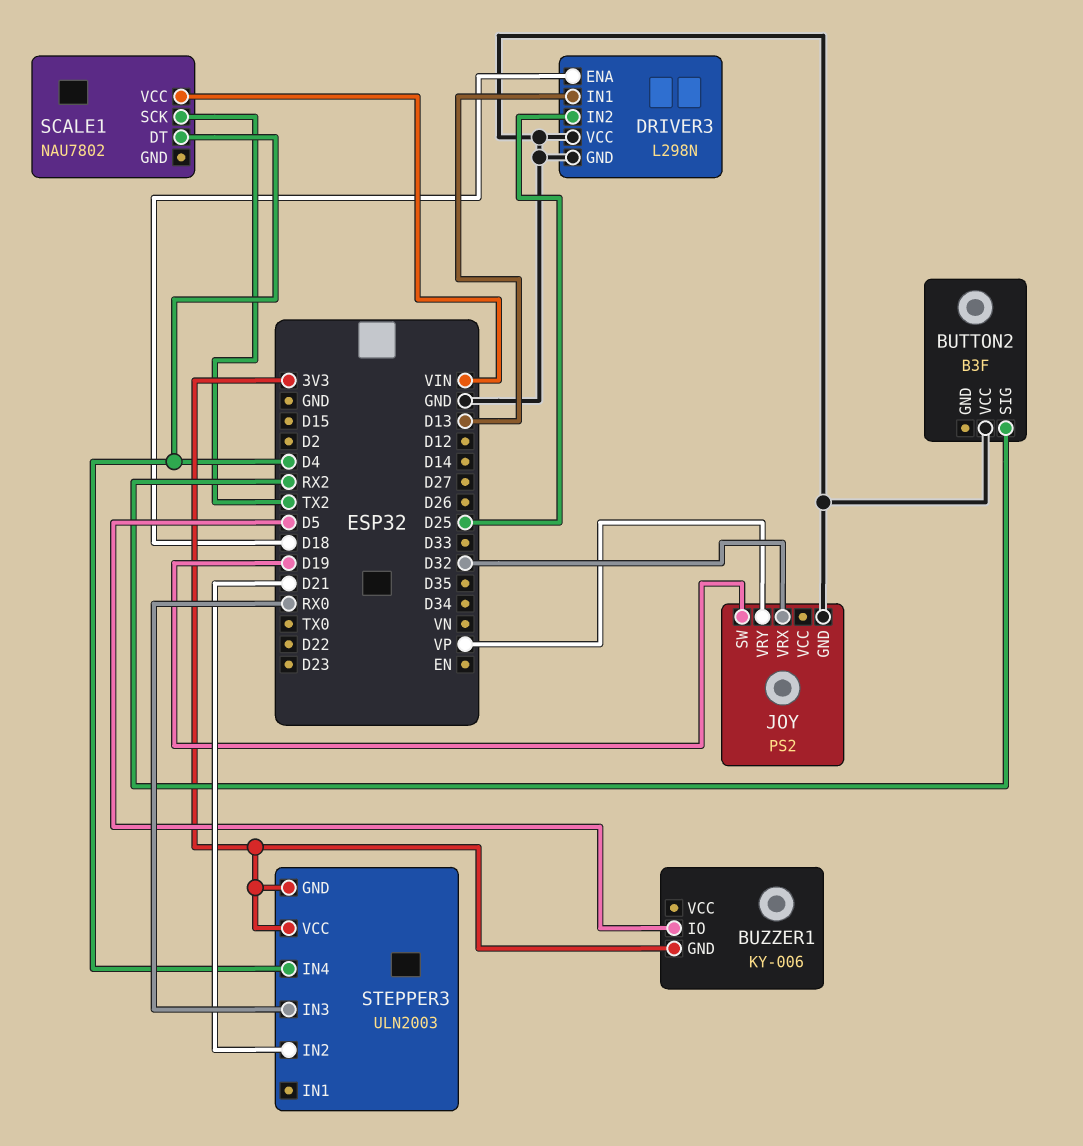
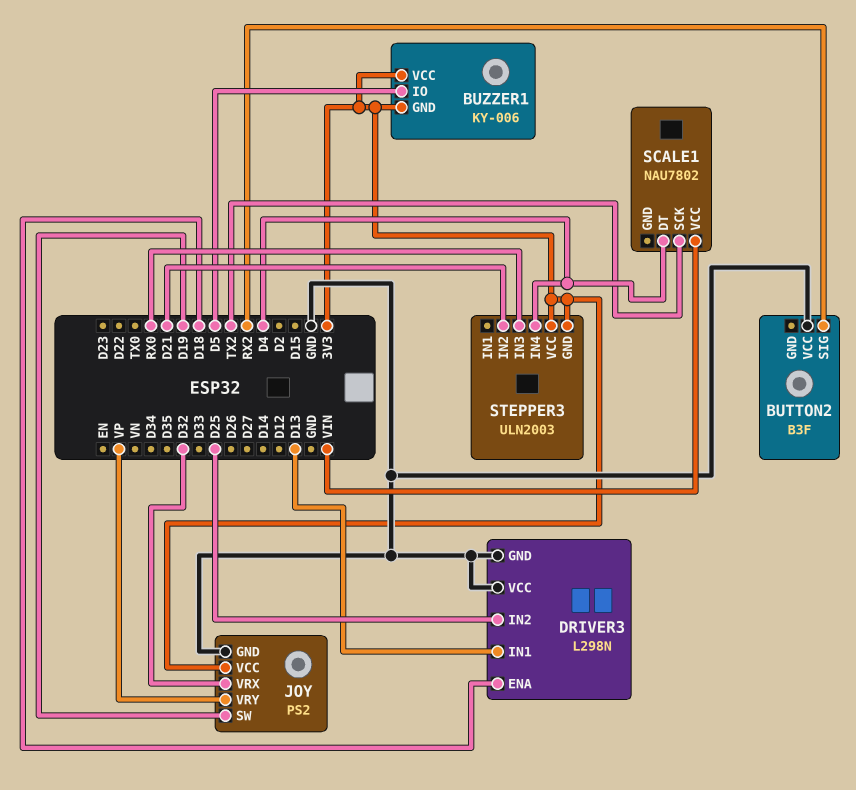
BUZZER1 pin VCC: none -> 3V3
JOY pin VCC: none -> 3V3

